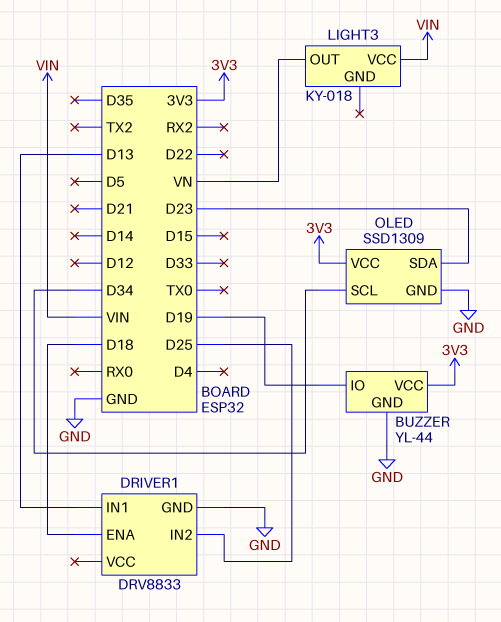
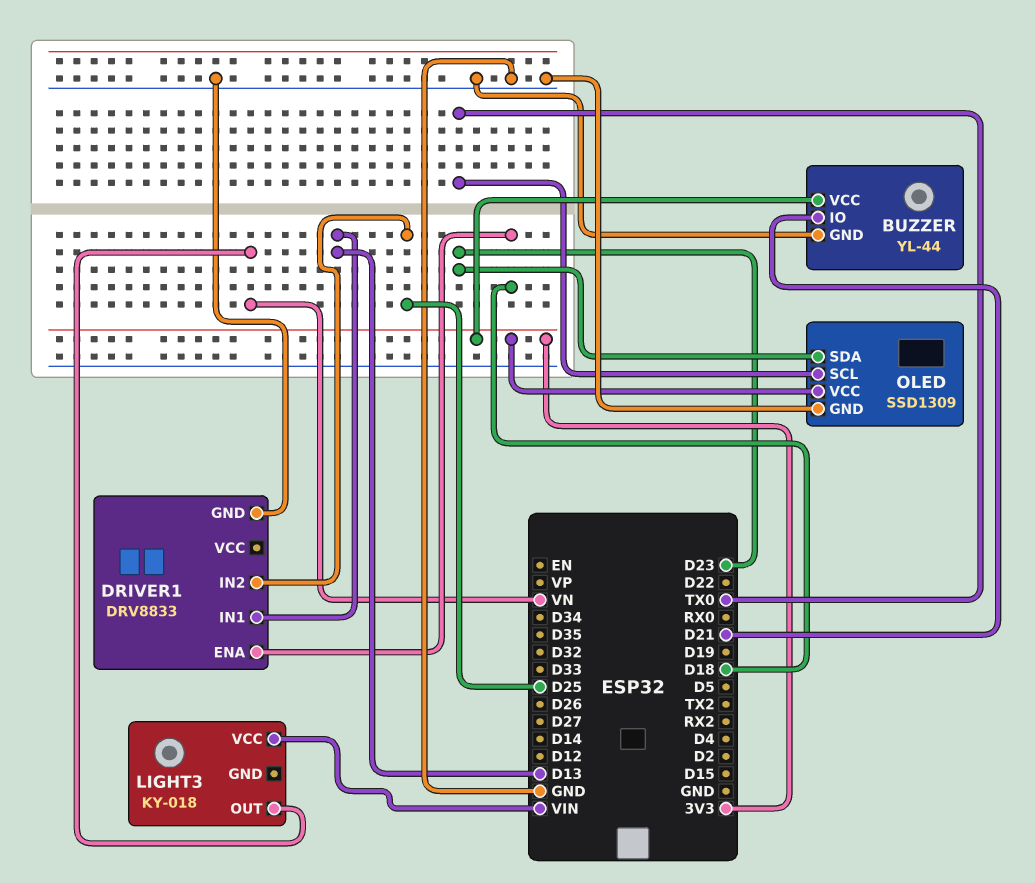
BUZZER pin IO: D19 -> D21
OLED pin SCL: D34 -> TX0

